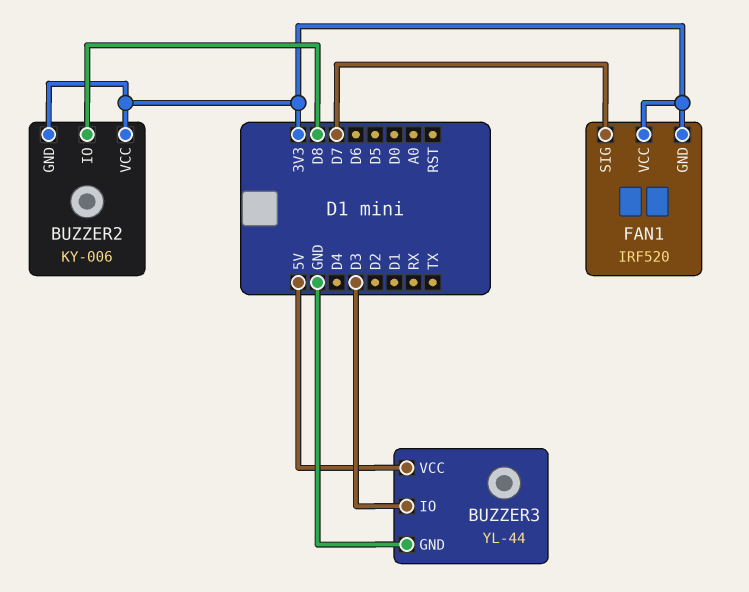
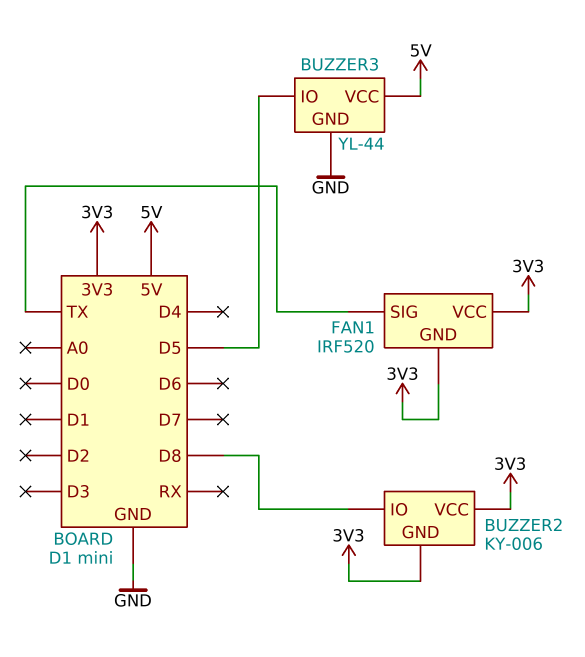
BUZZER3 pin IO: D3 -> D5
FAN1 pin SIG: D7 -> TX

